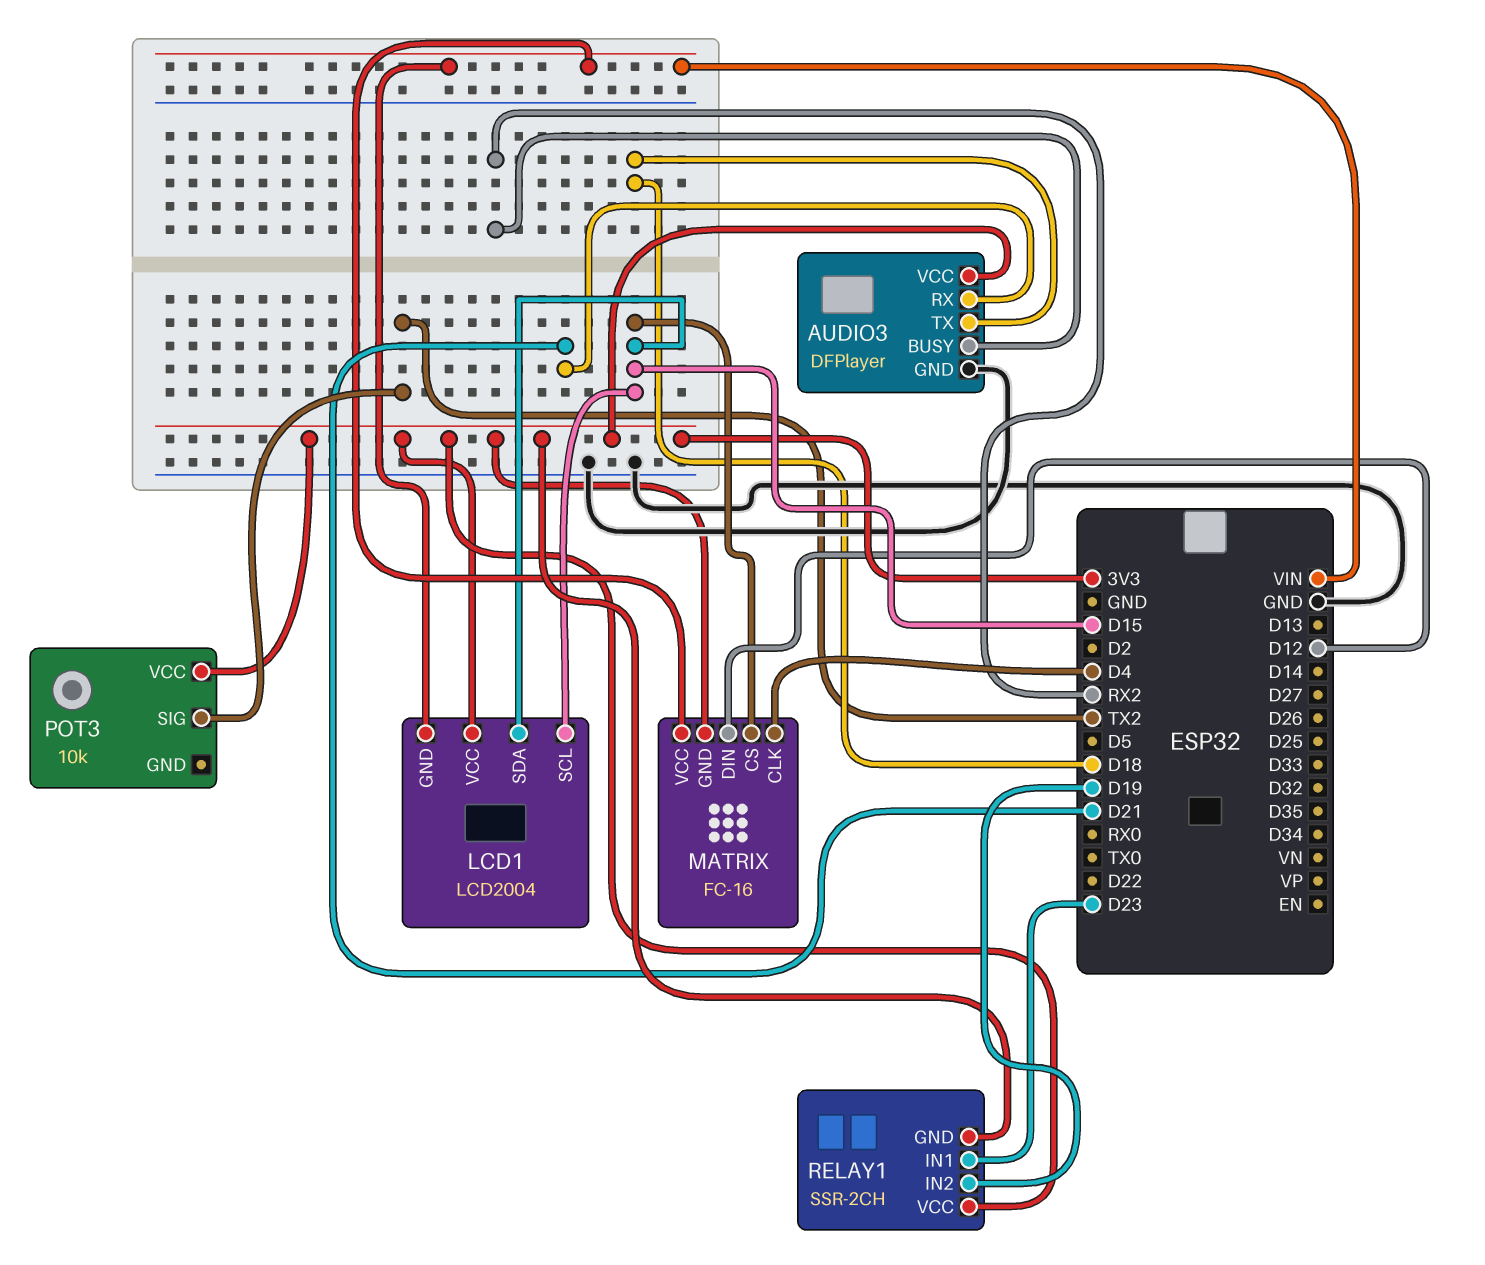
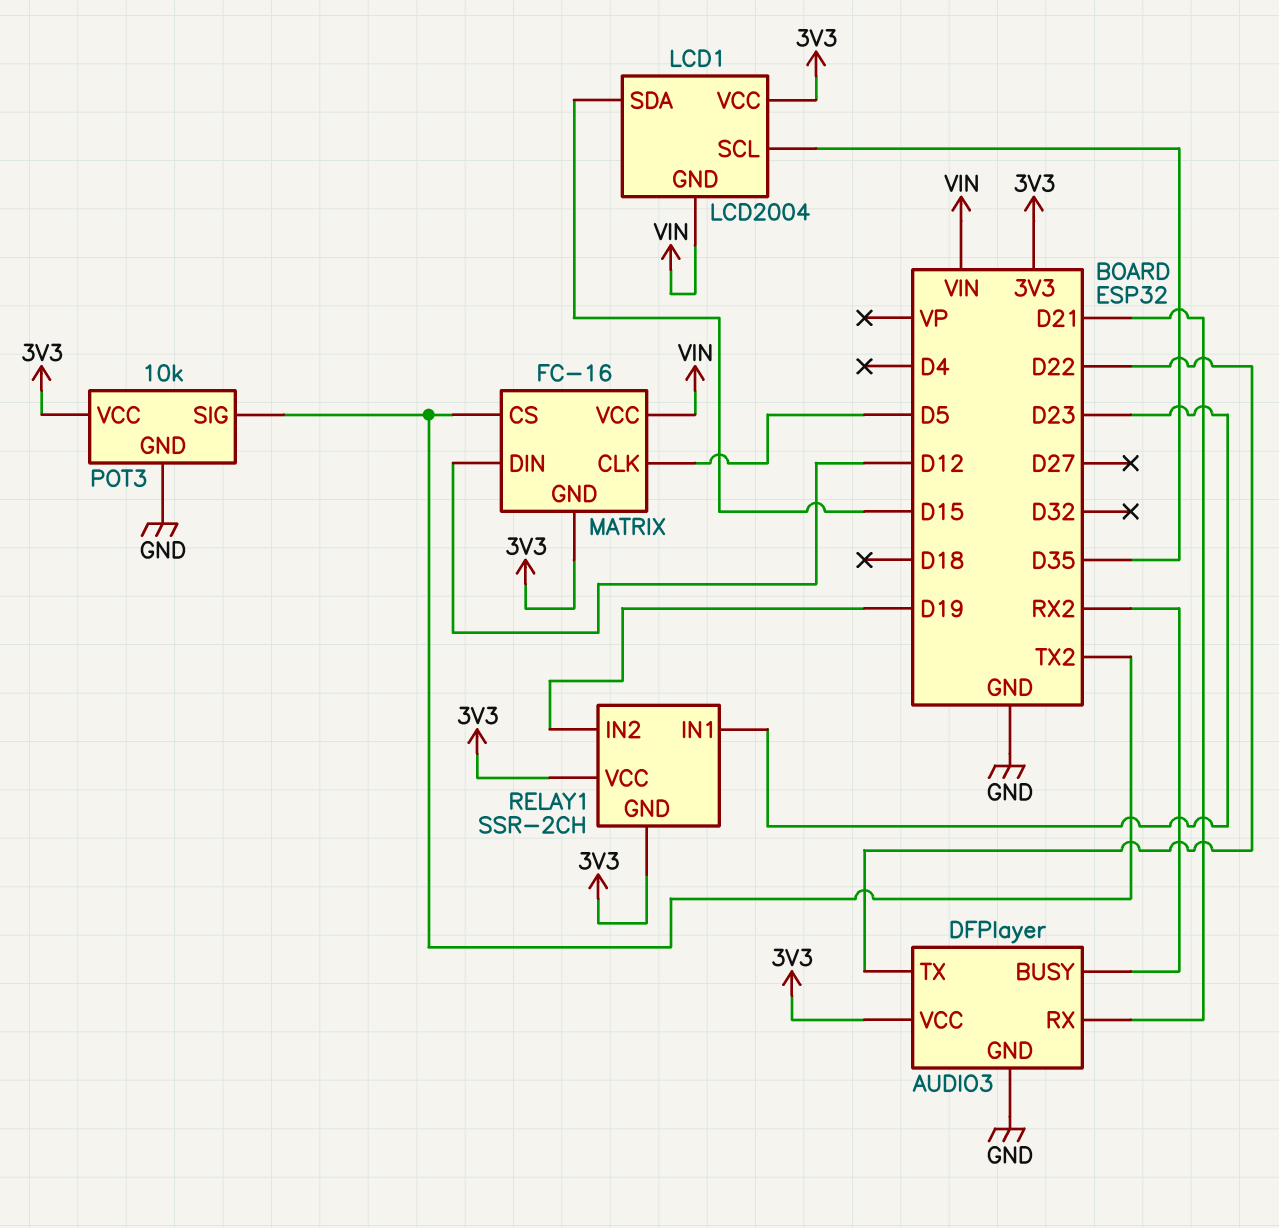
AUDIO3 pin TX: D18 -> D22
LCD1 pin SCL: D15 -> D35
MATRIX pin CLK: D4 -> D5
MATRIX pin CS: D15 -> TX2
POT3 pin GND: none -> GND

